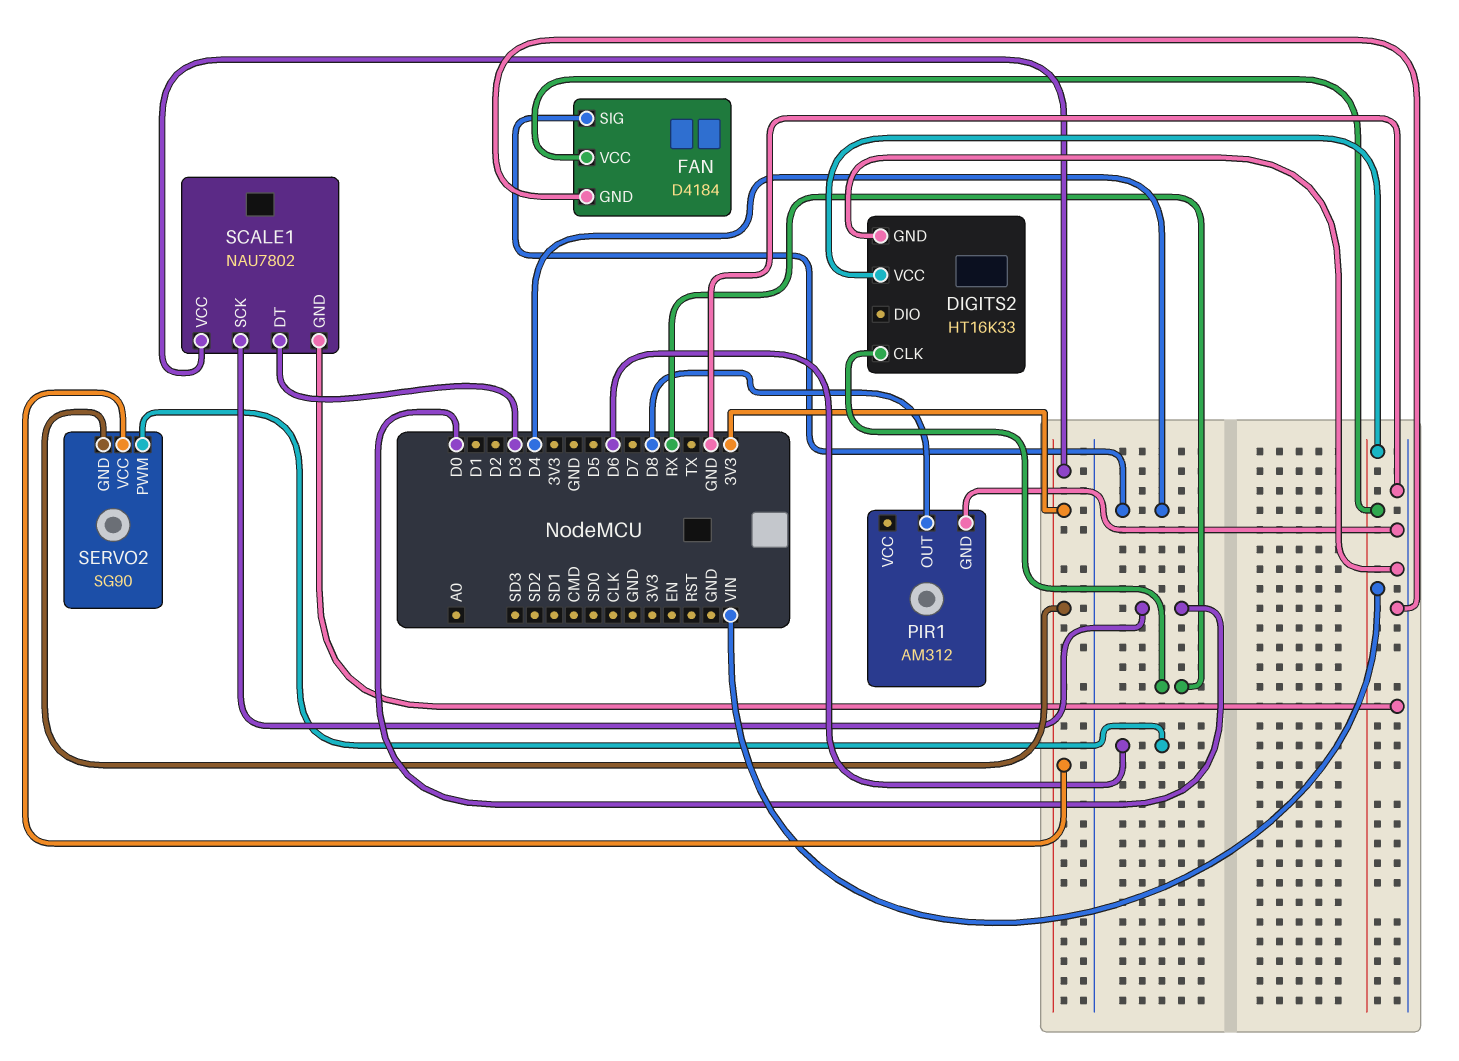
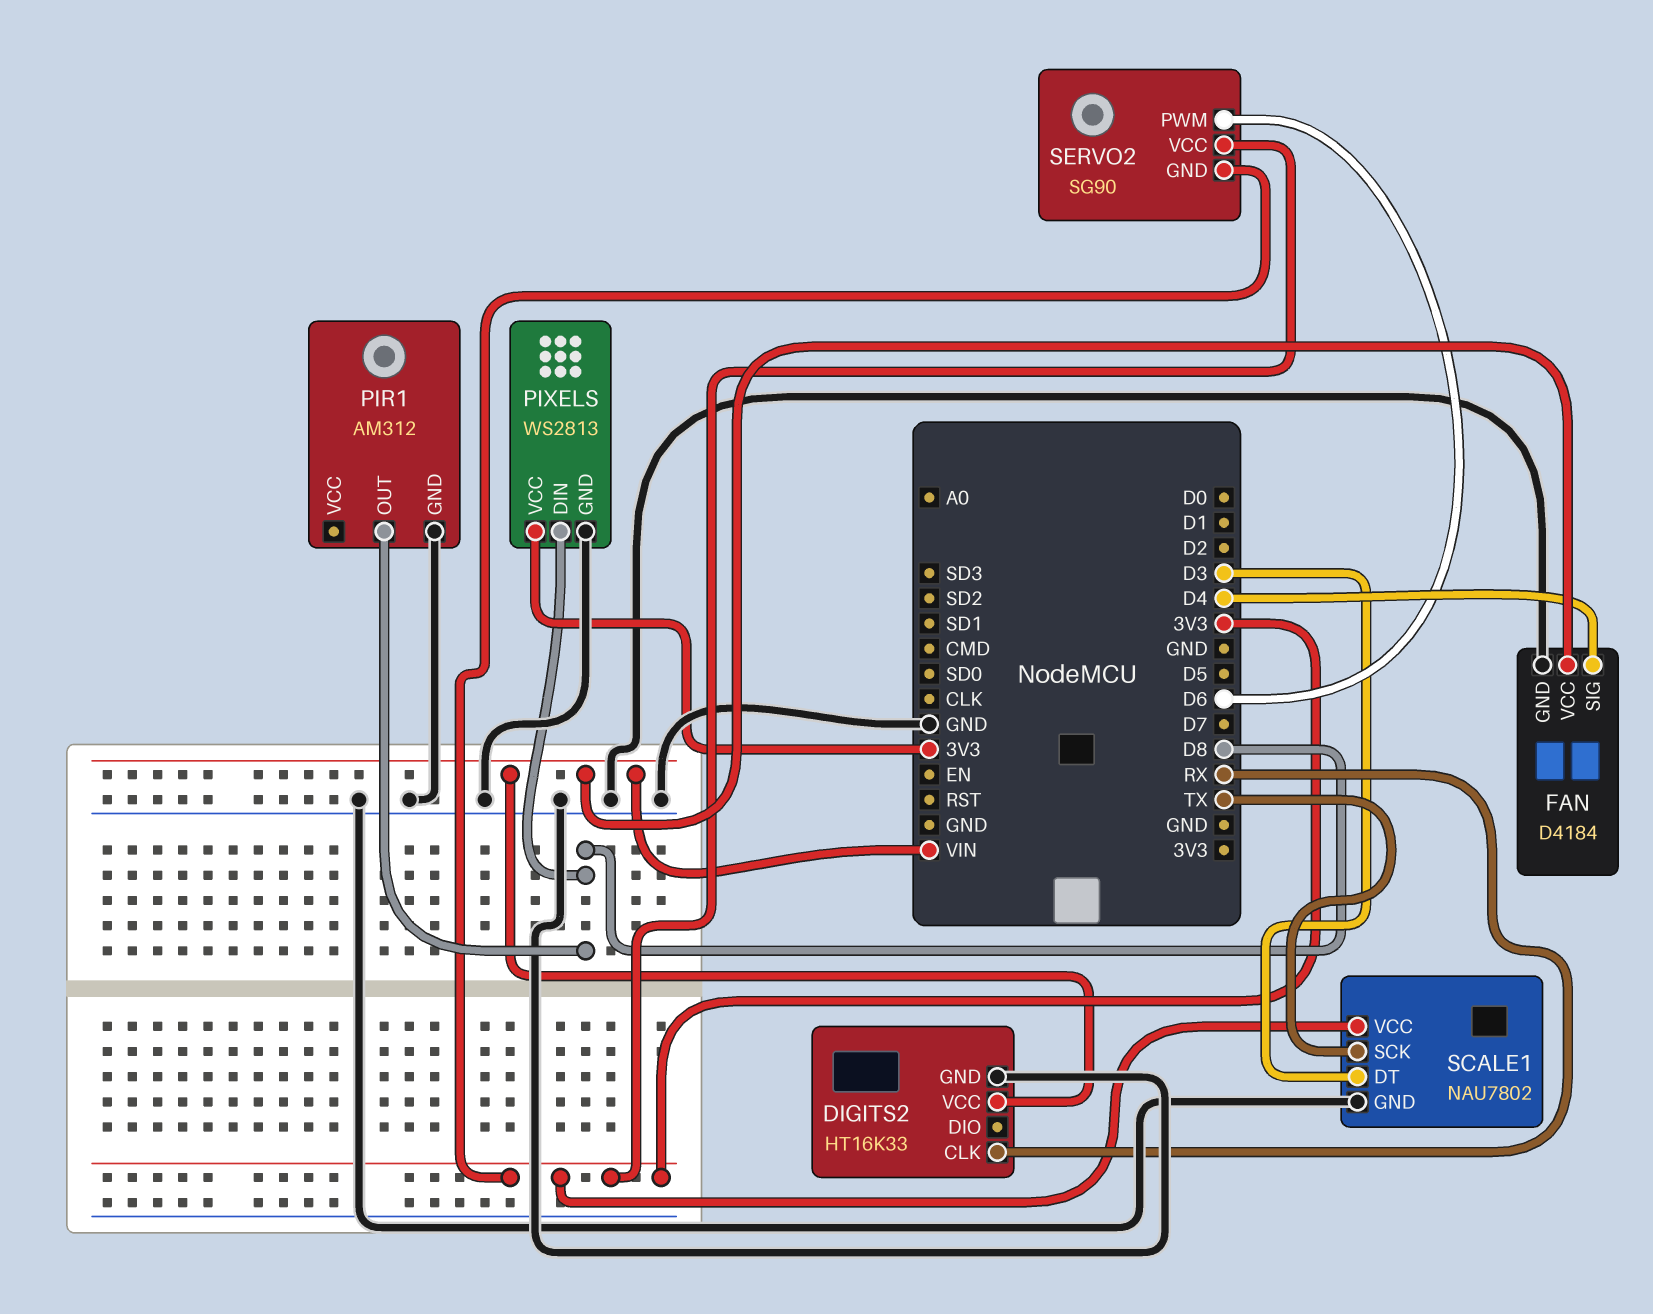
PIXELS: none -> WS2813
PIXELS pin DIN: none -> D8
PIXELS pin GND: none -> GND
PIXELS pin VCC: none -> 3V3
SCALE1 pin SCK: D0 -> TX

